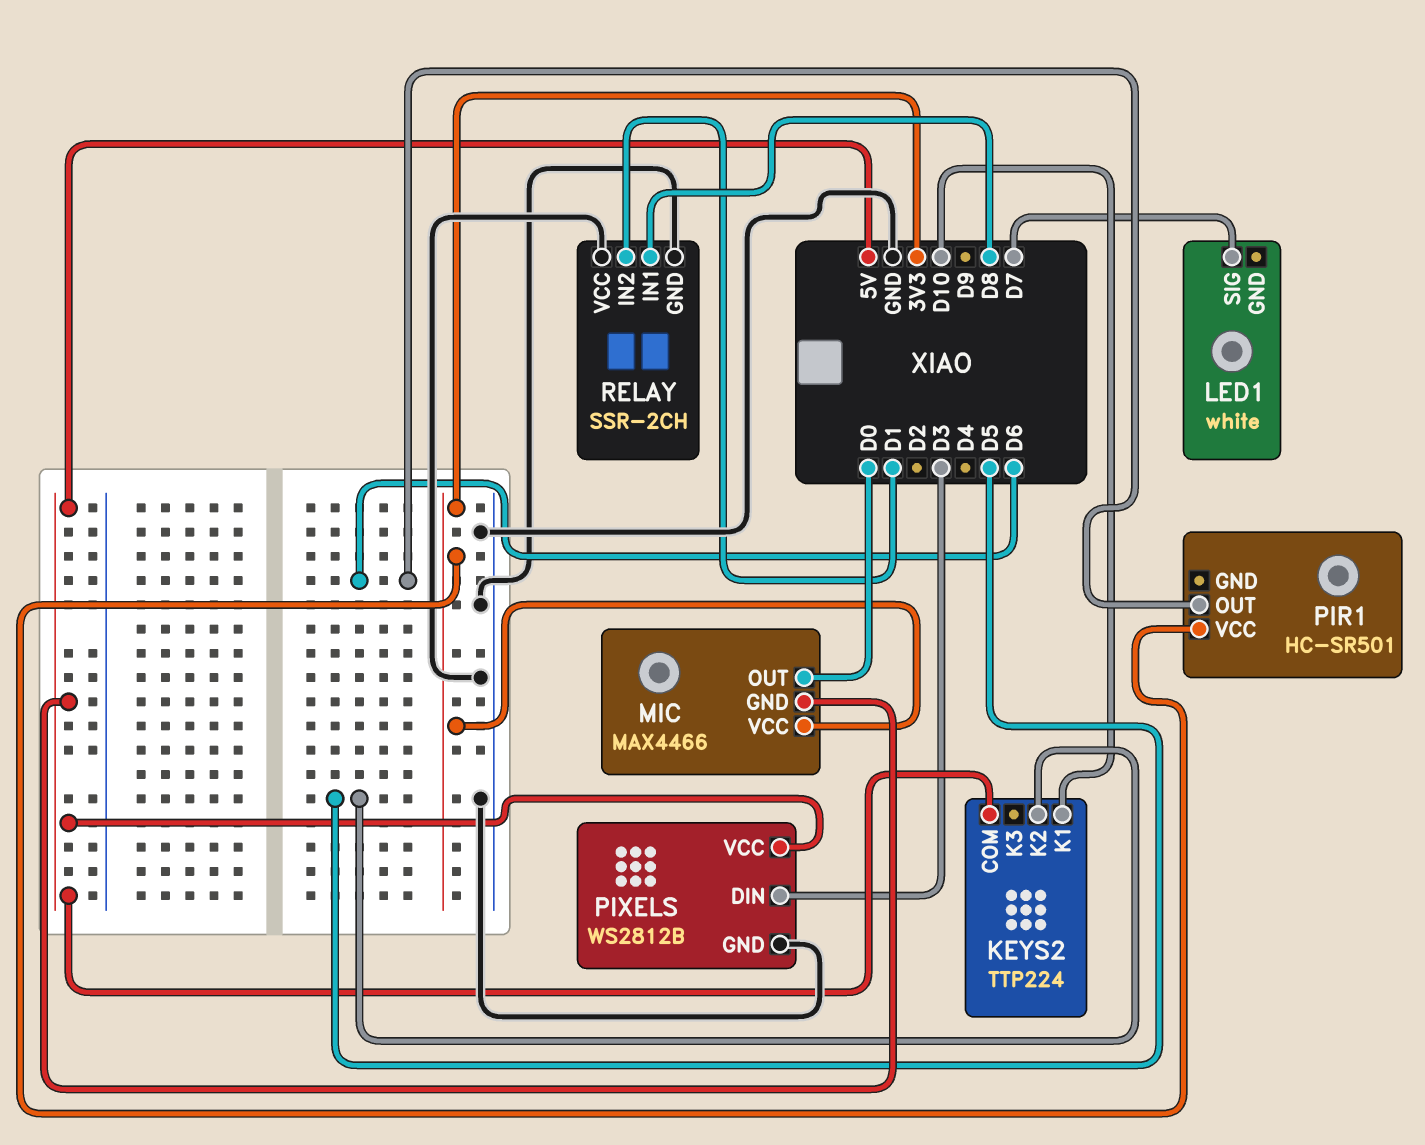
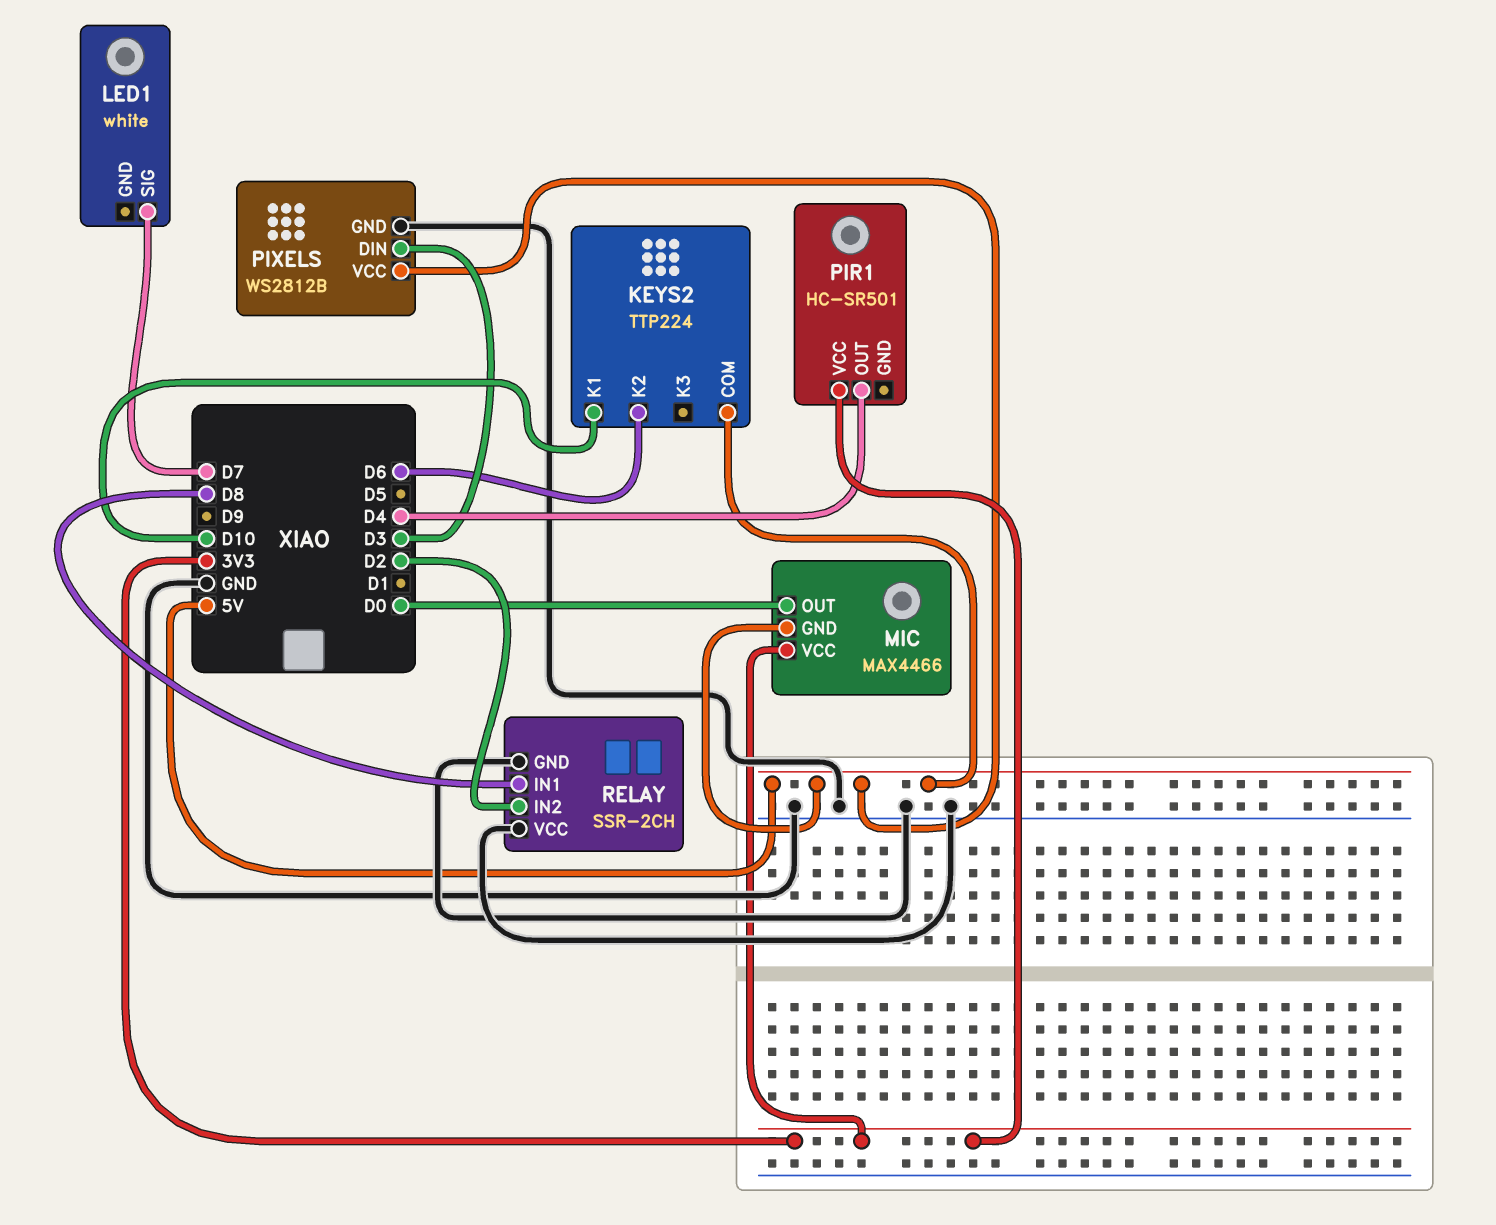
KEYS2 pin K2: D5 -> D6
PIR1 pin OUT: D6 -> D4
RELAY pin IN2: D1 -> D2

